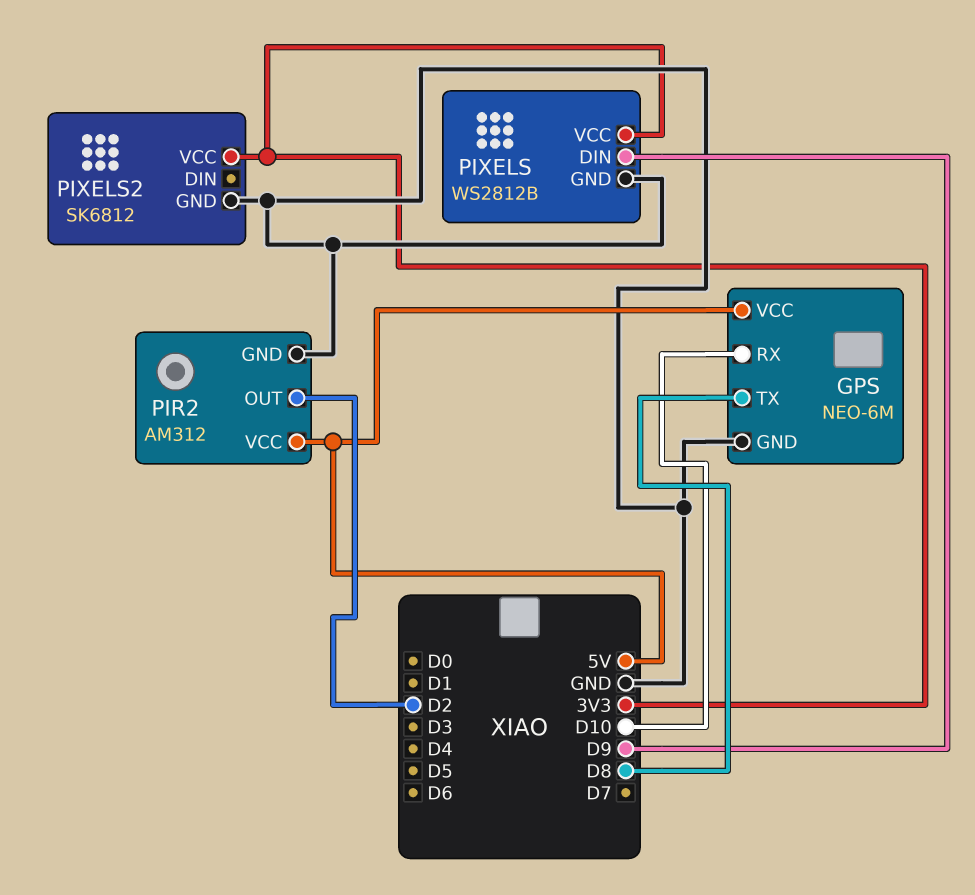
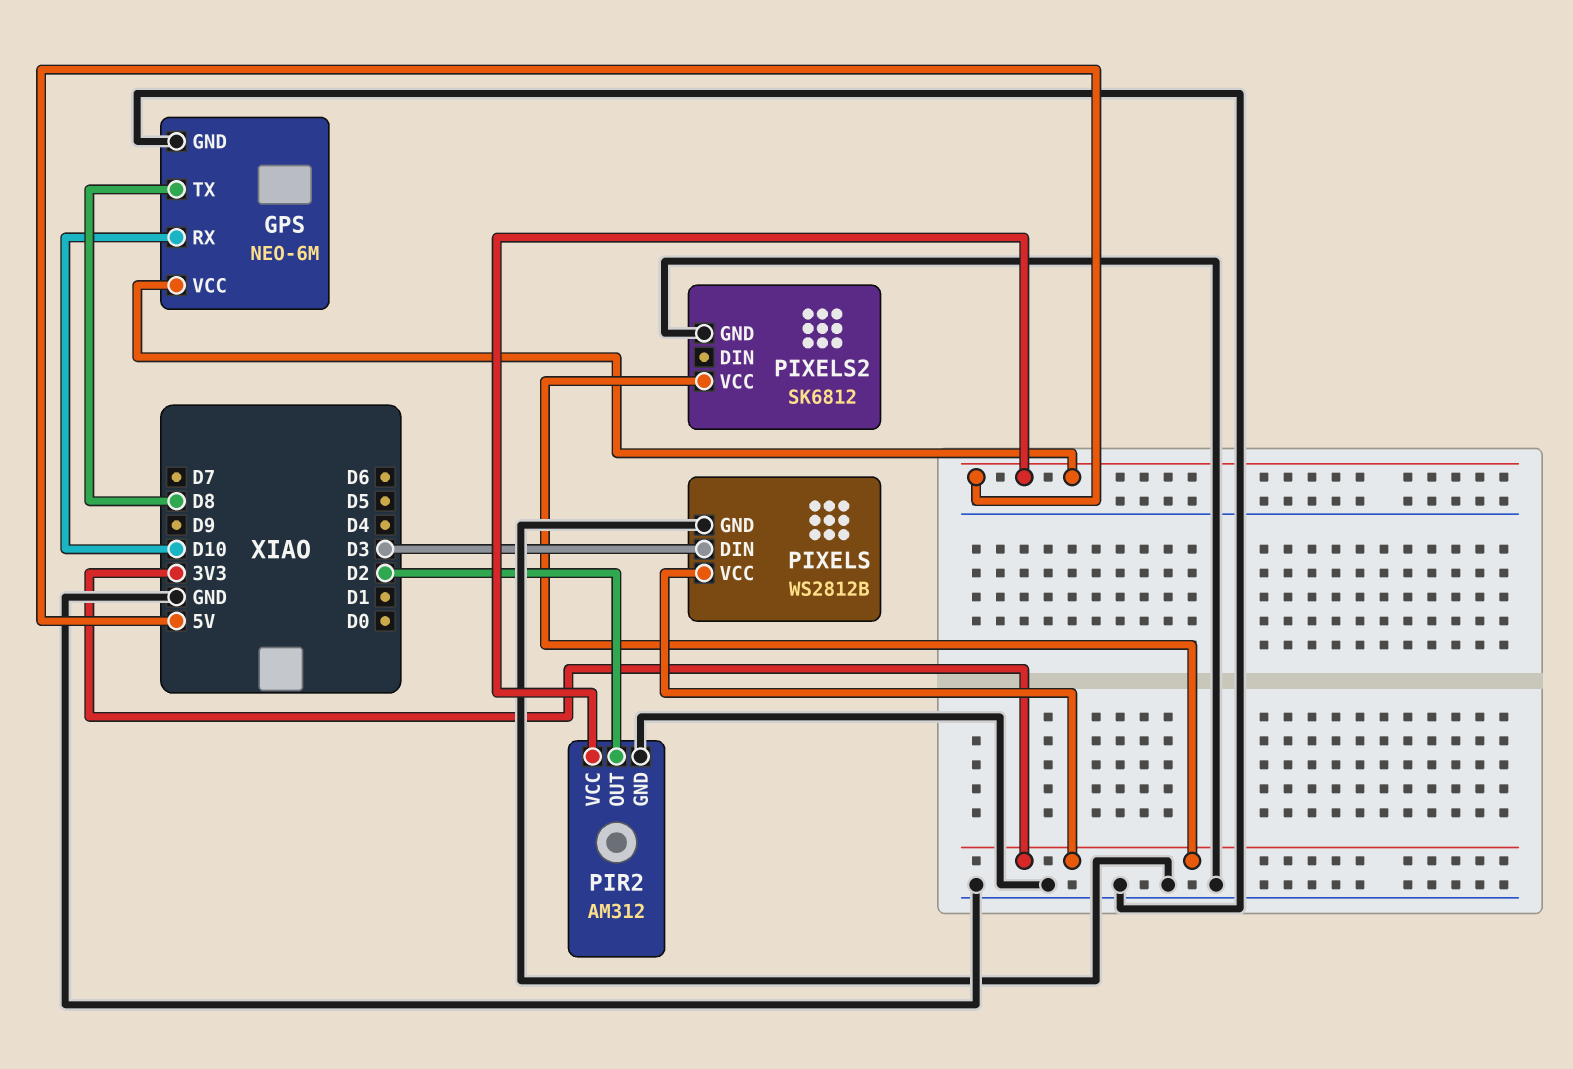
PIXELS pin DIN: D9 -> D3

